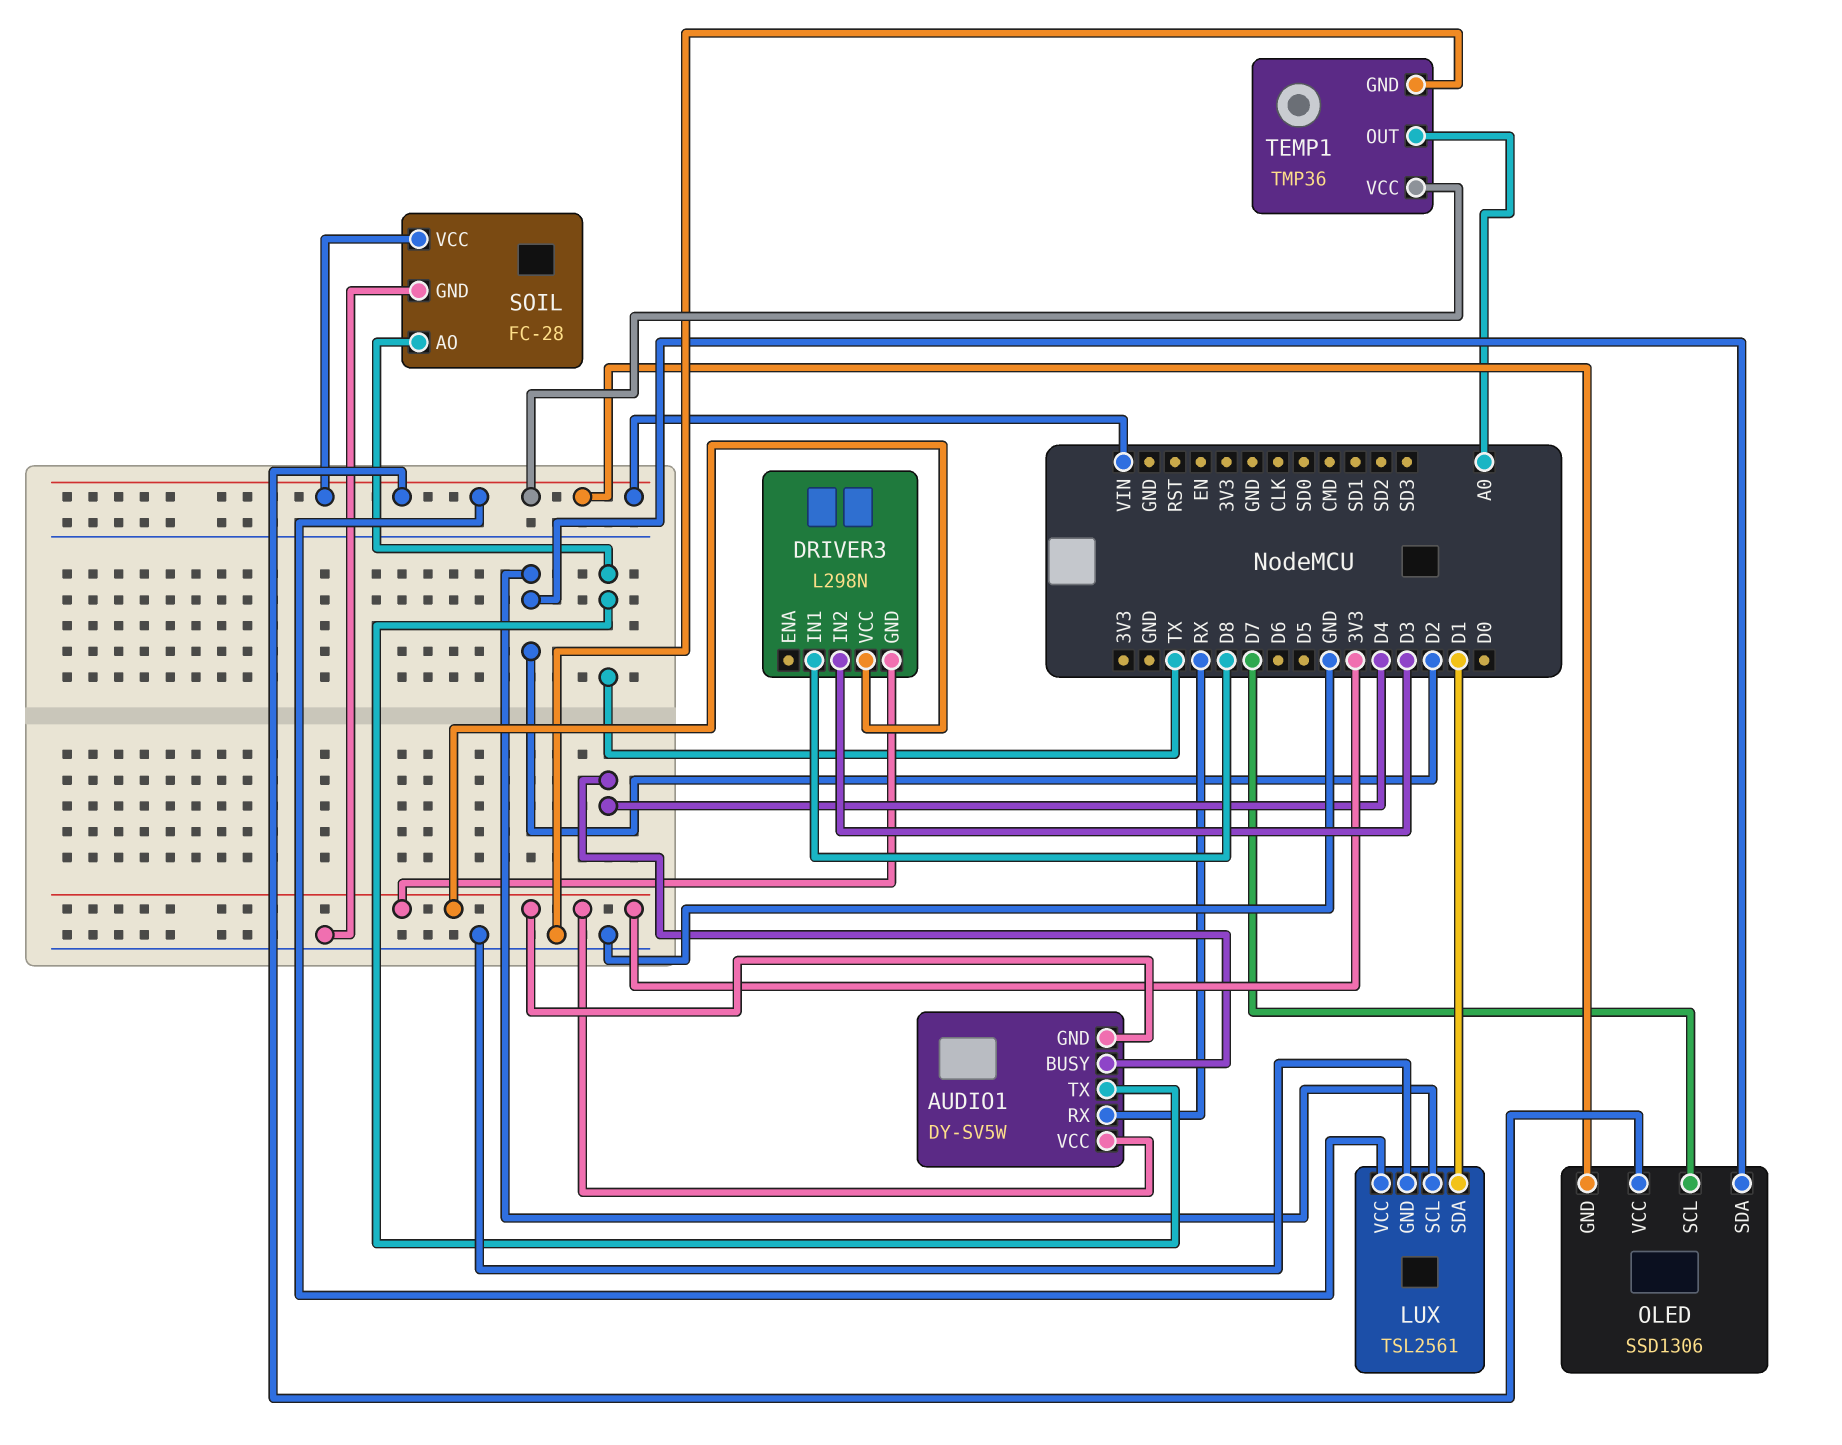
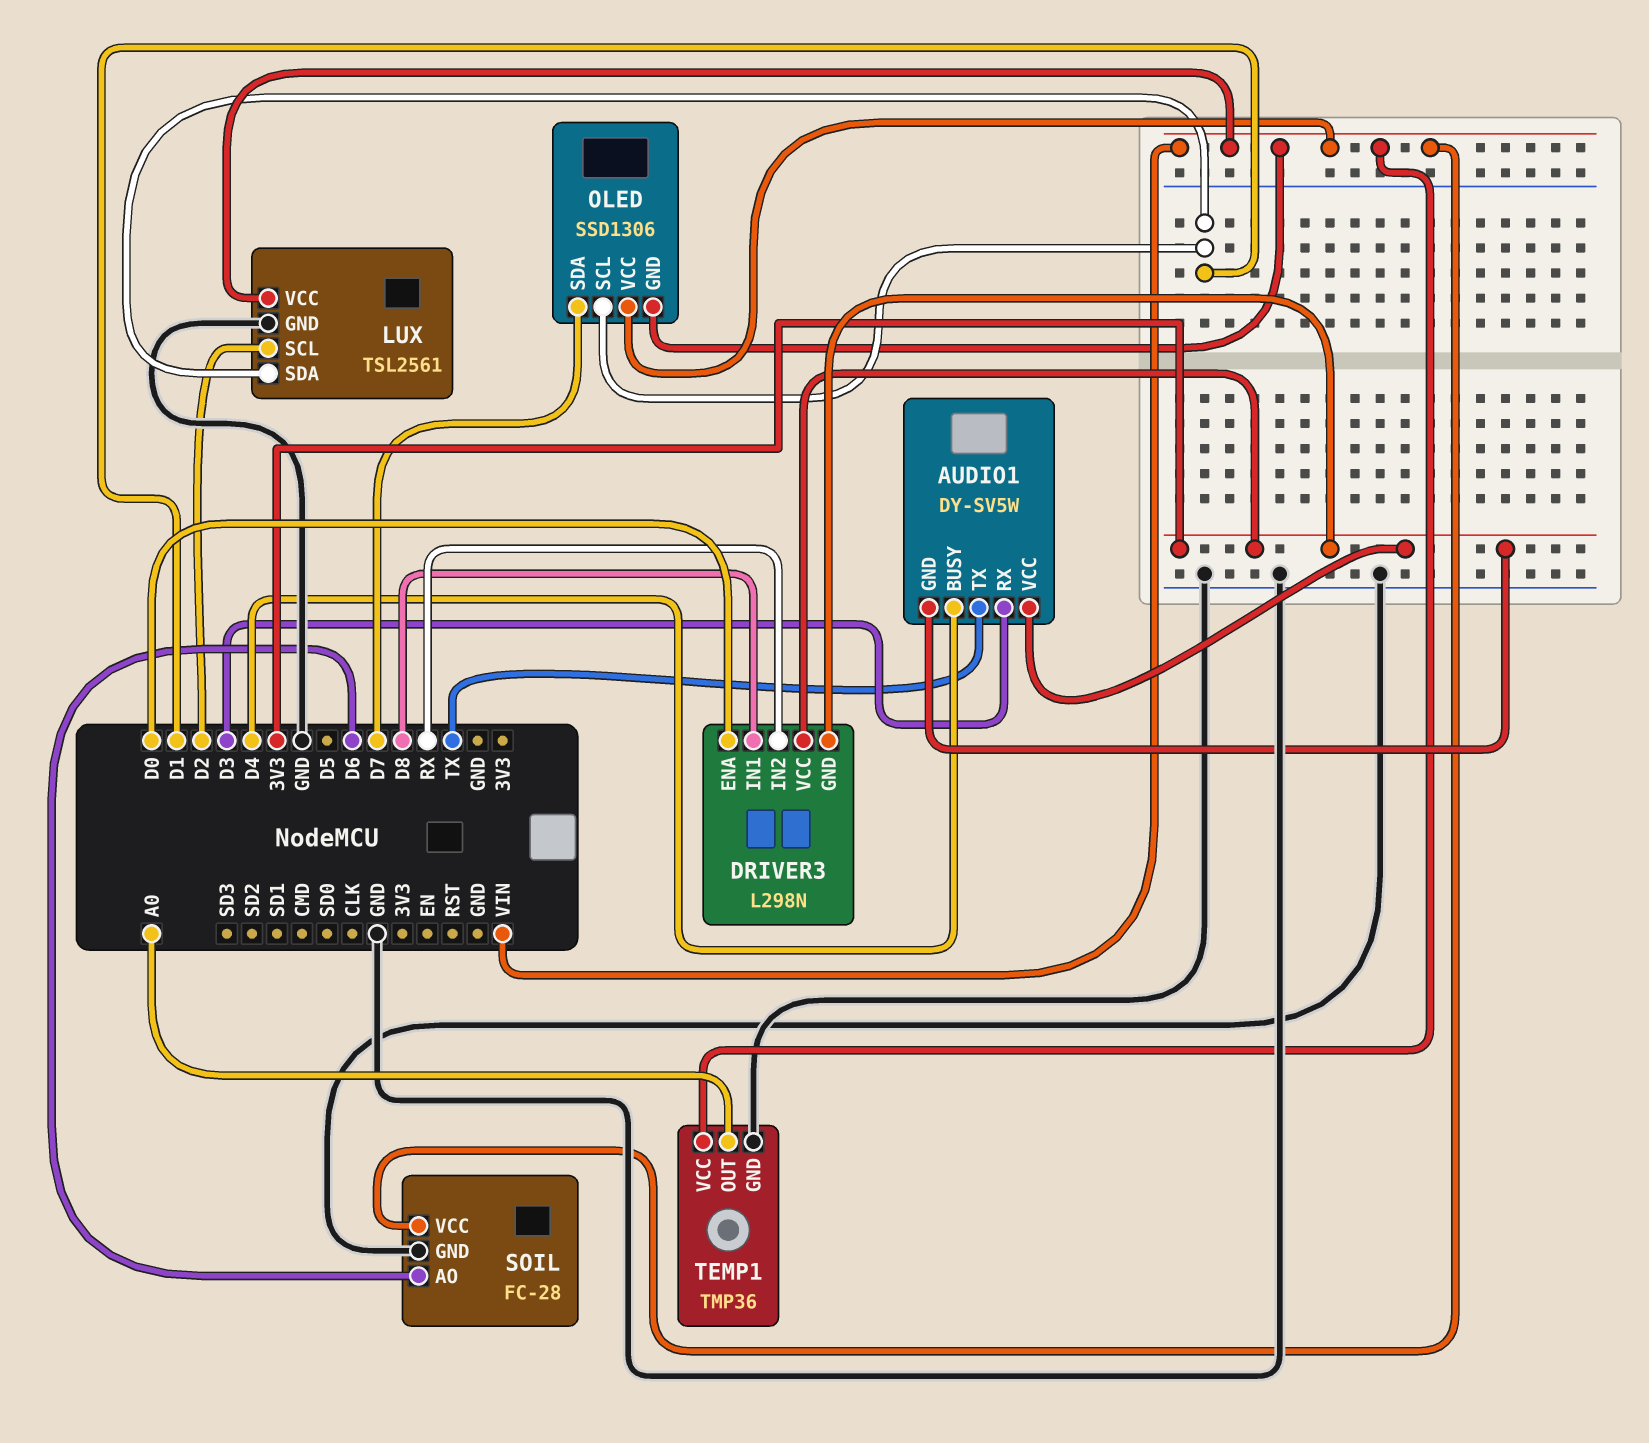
AUDIO1 pin RX: RX -> D3
DRIVER3 pin ENA: none -> D0
DRIVER3 pin IN2: D3 -> RX
OLED pin SCL: D7 -> D1
OLED pin SDA: D2 -> D7
SOIL pin AO: TX -> D6

